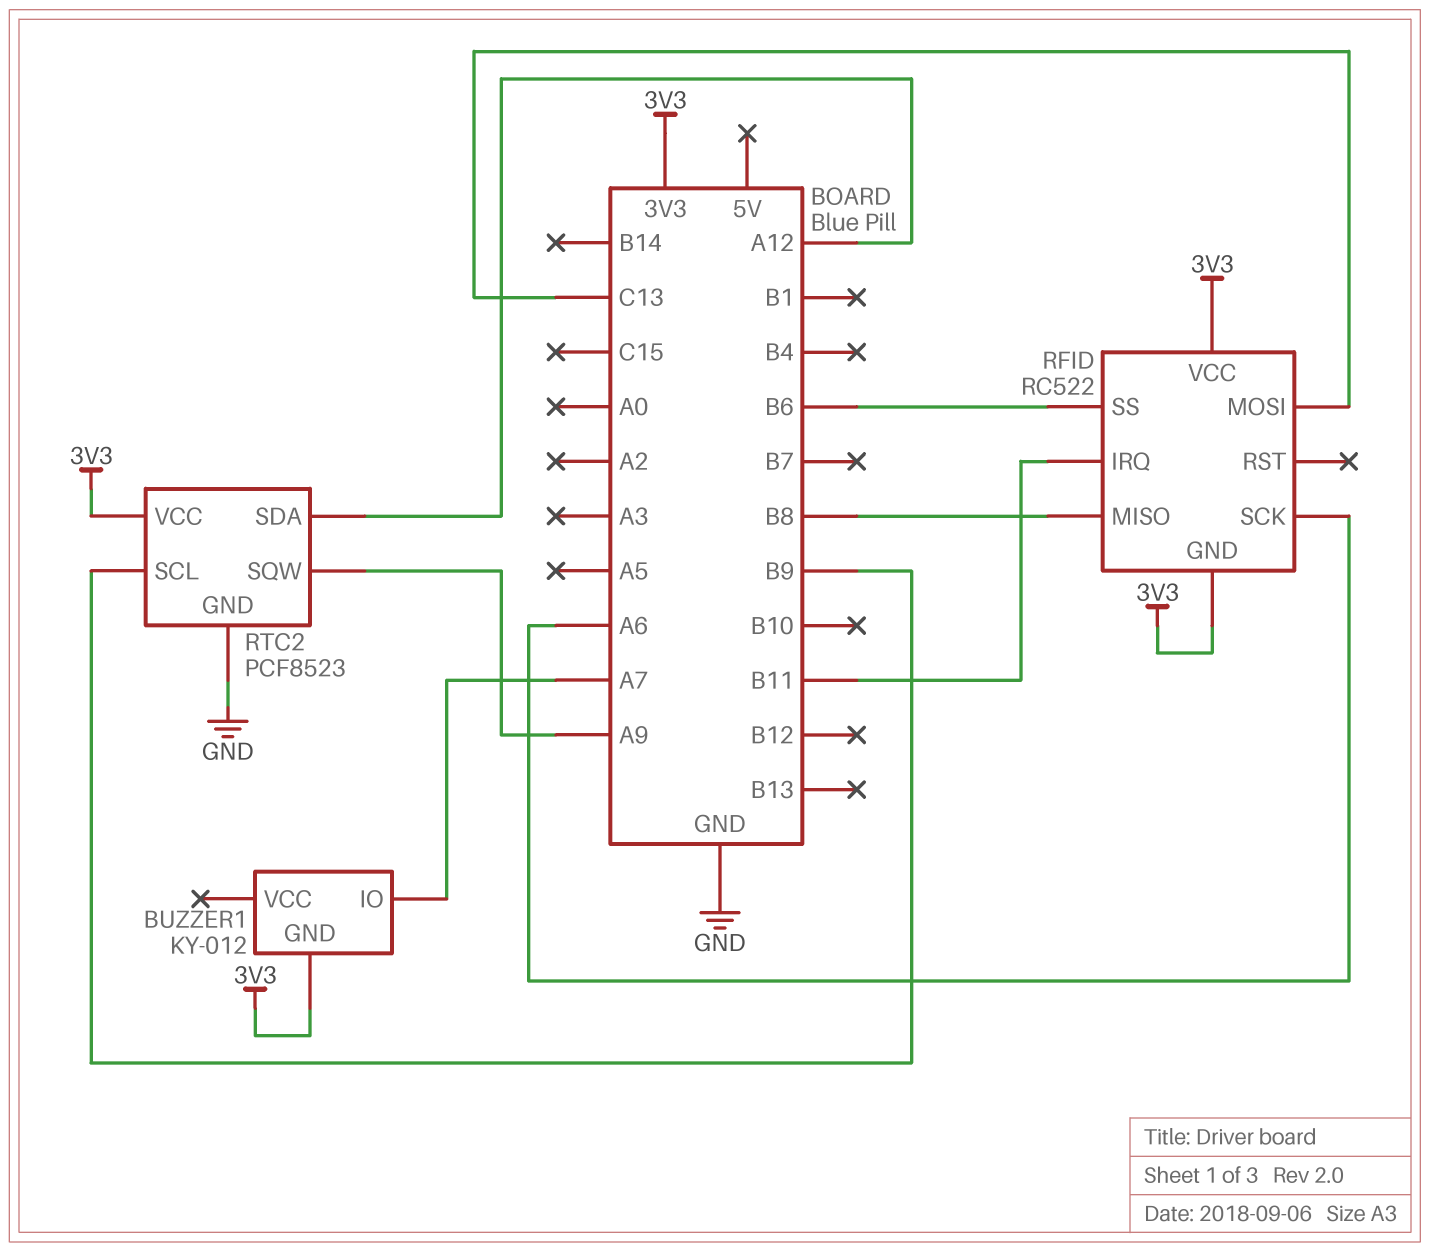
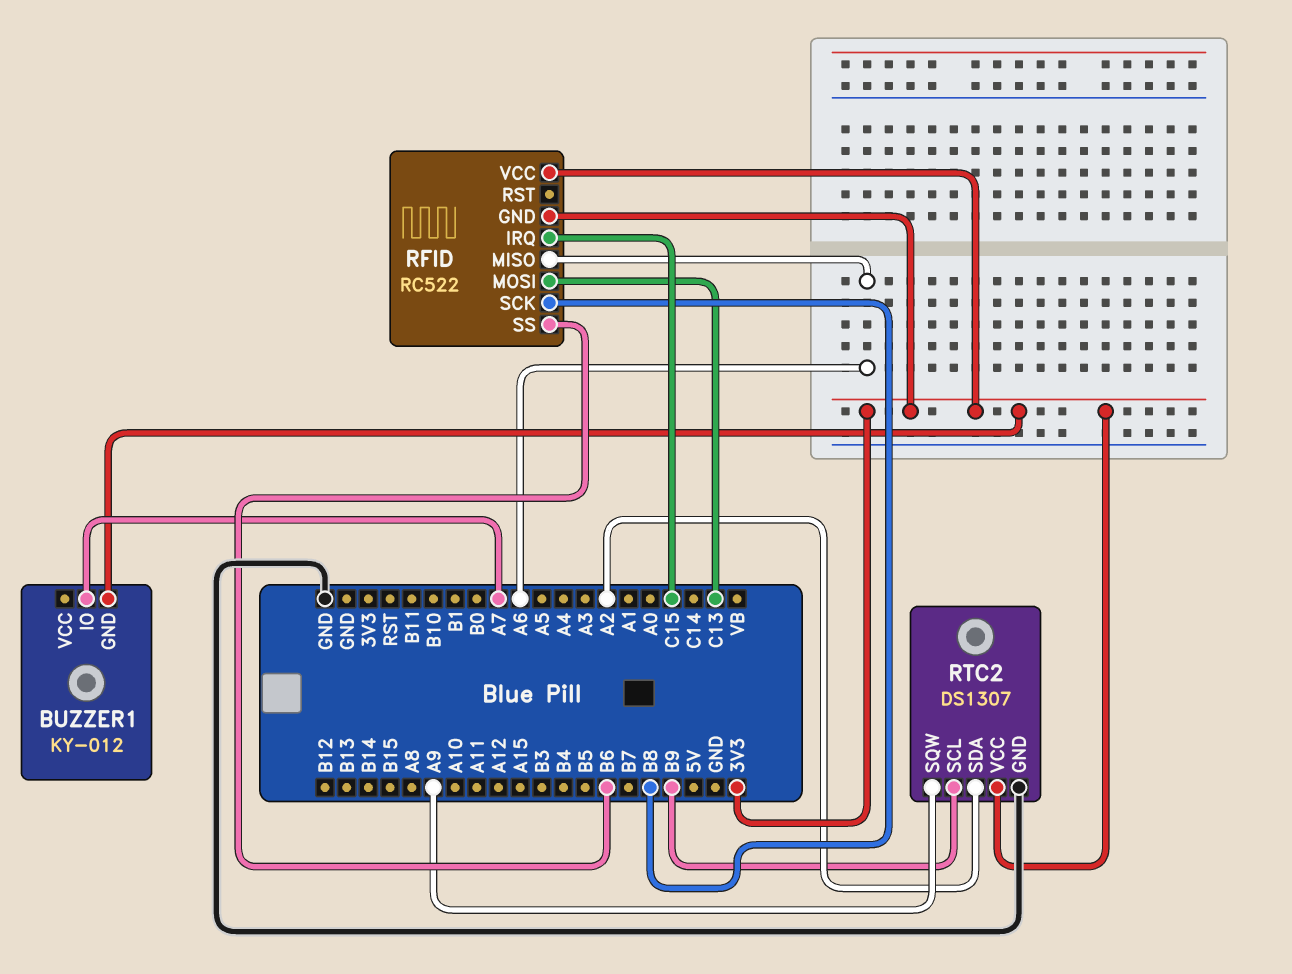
RFID pin IRQ: B11 -> C15
RFID pin MISO: B8 -> A6
RFID pin SCK: A6 -> B8
RTC2: PCF8523 -> DS1307
RTC2 pin SDA: A12 -> A2

